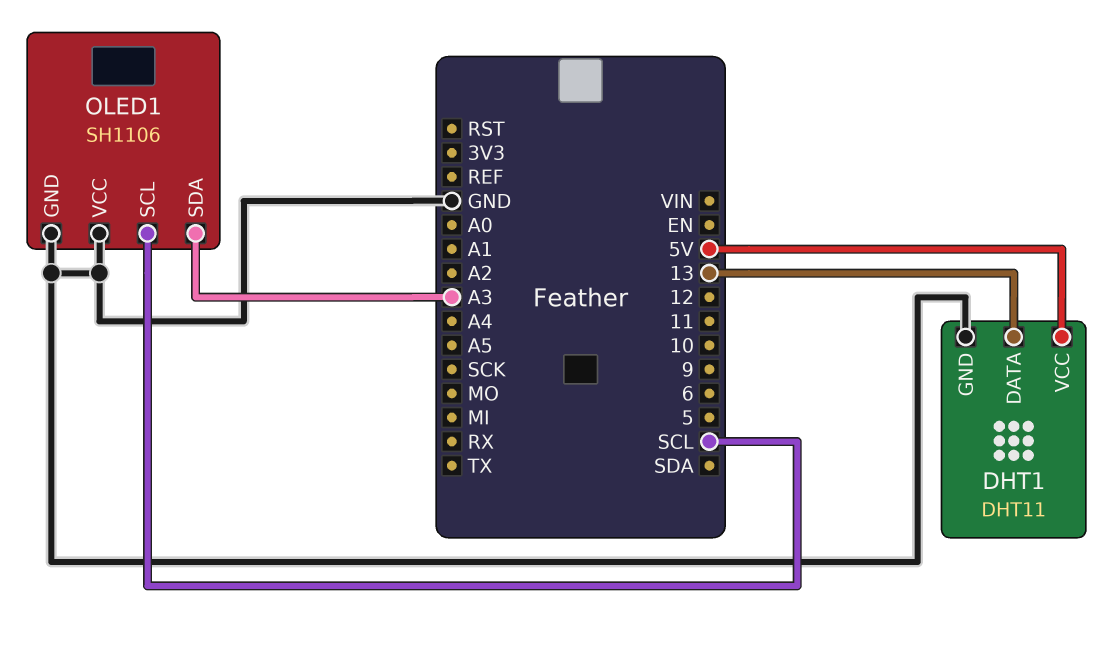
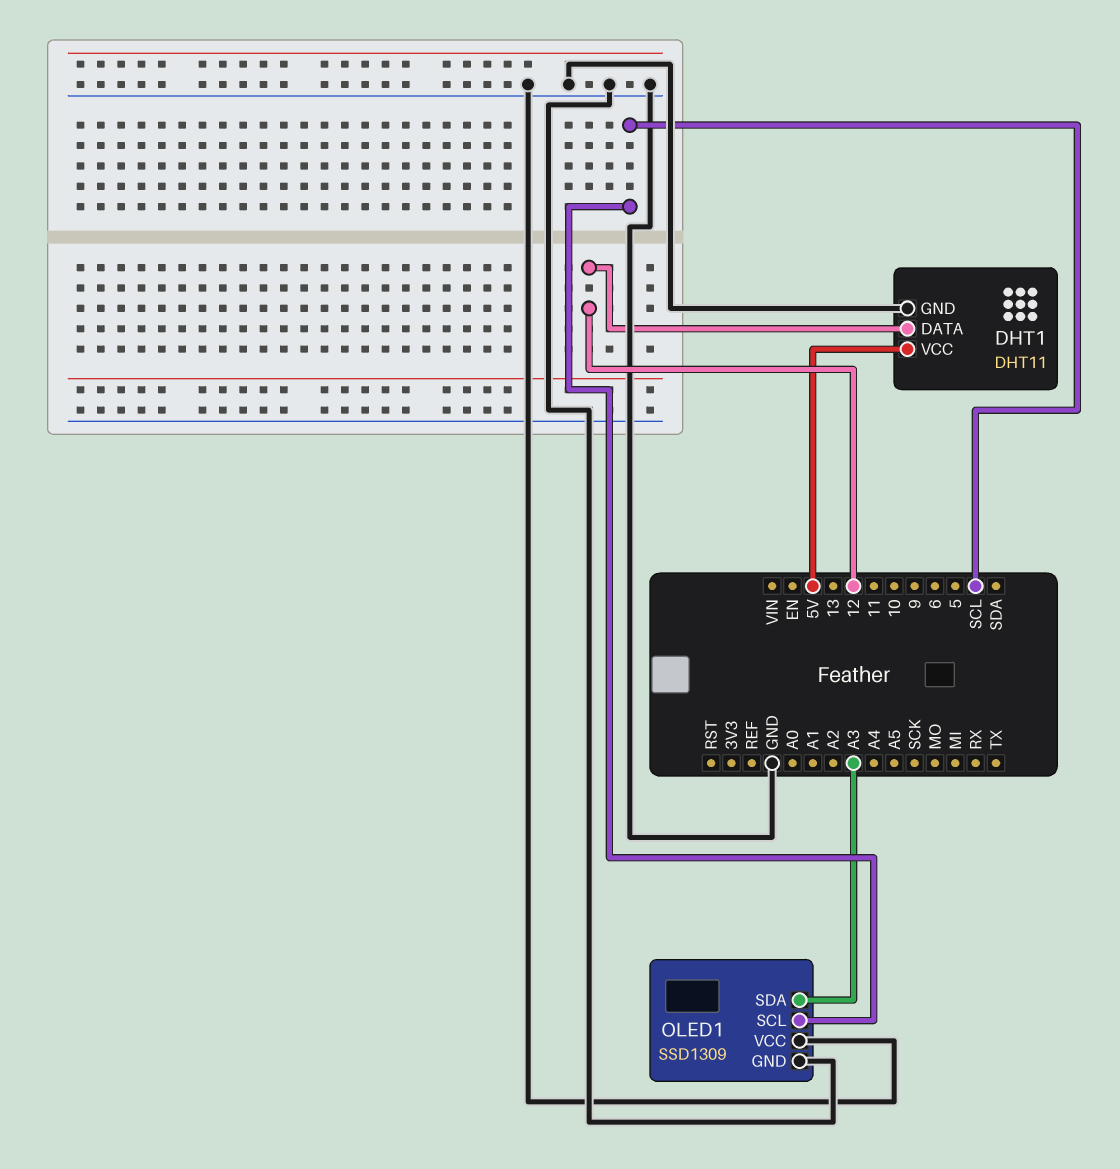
DHT1 pin DATA: 13 -> 12
OLED1: SH1106 -> SSD1309

